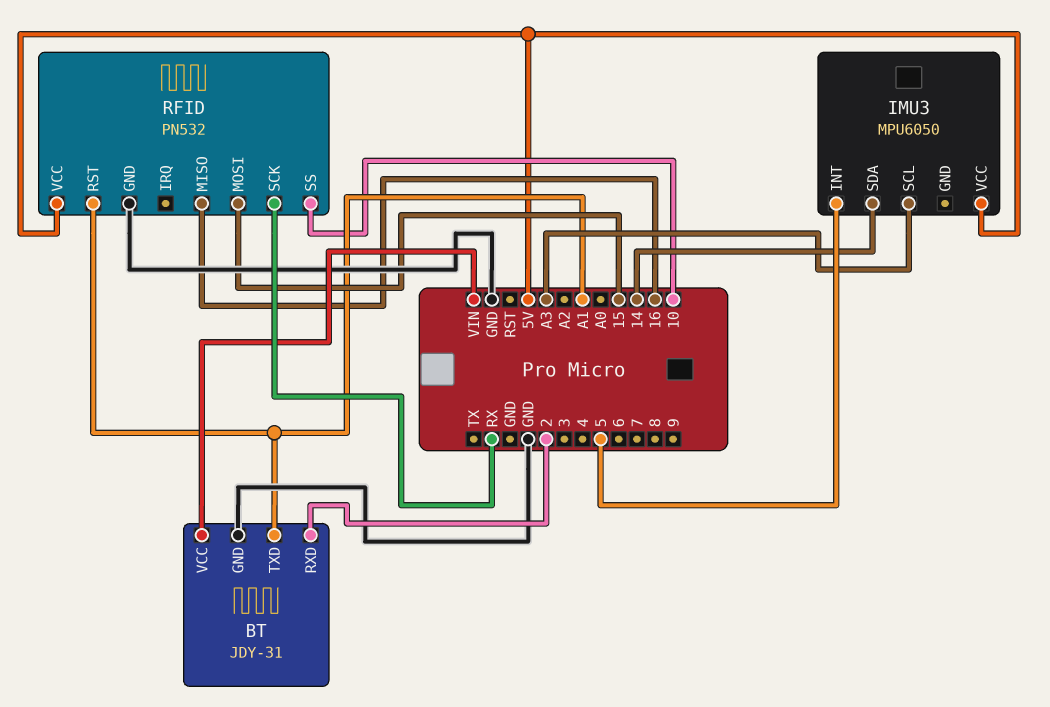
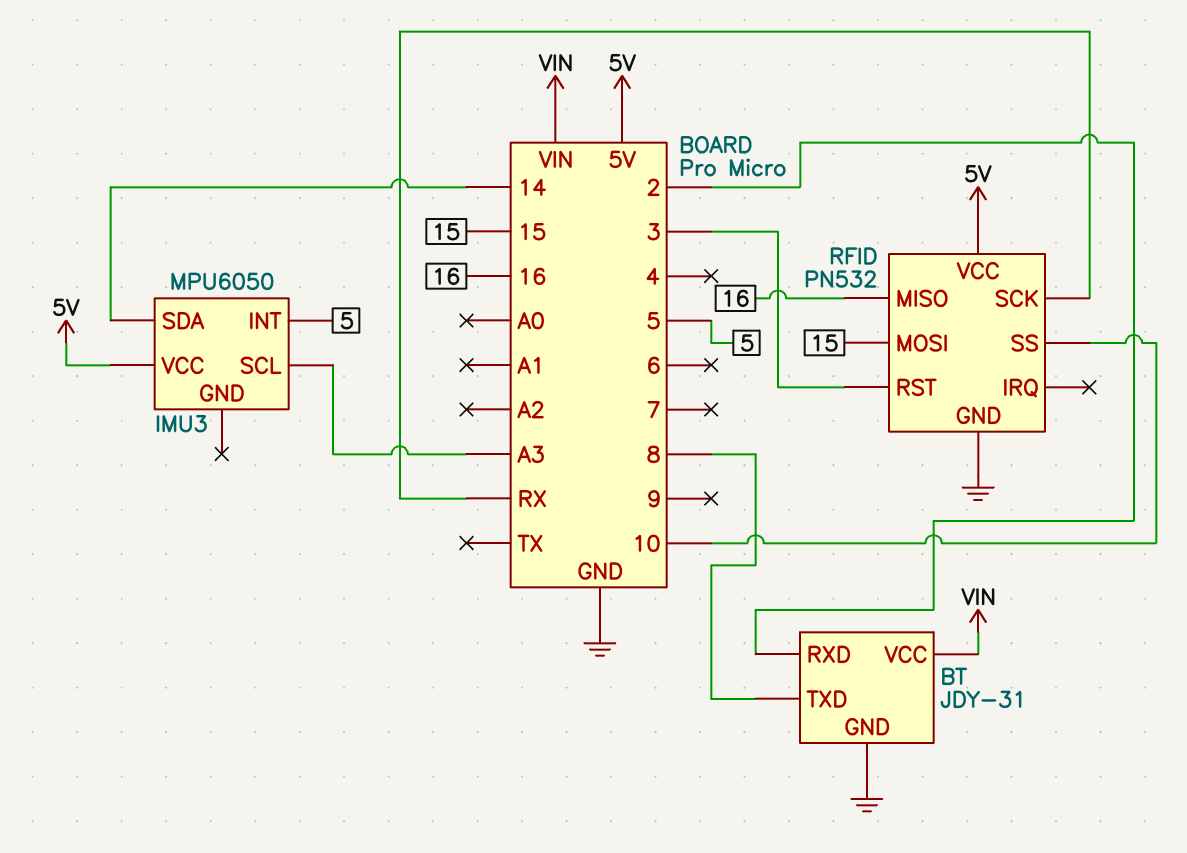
BT pin TXD: A1 -> 8
RFID pin RST: A1 -> 3

